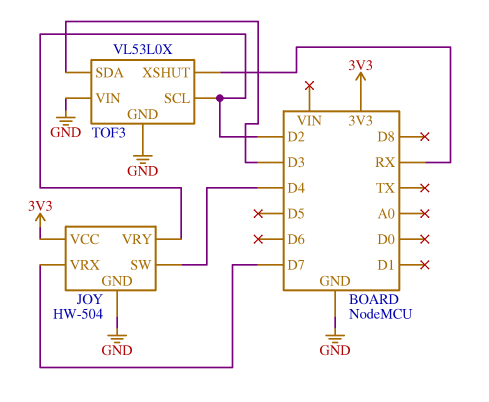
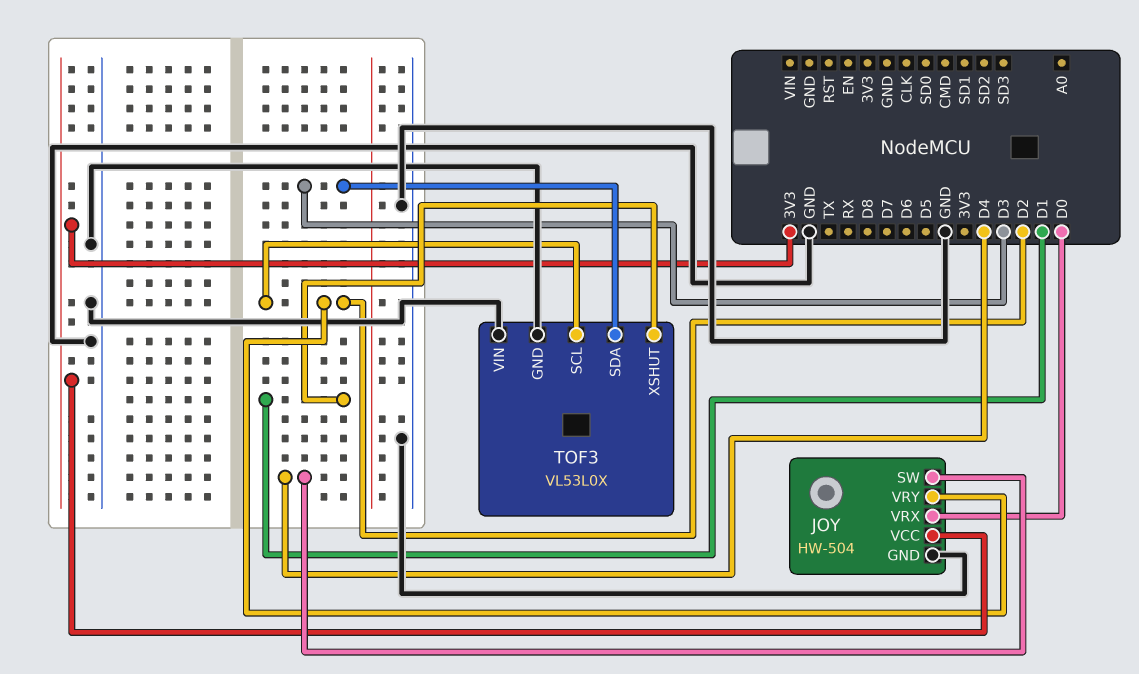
JOY pin VRX: D7 -> D0
TOF3 pin XSHUT: RX -> D1

